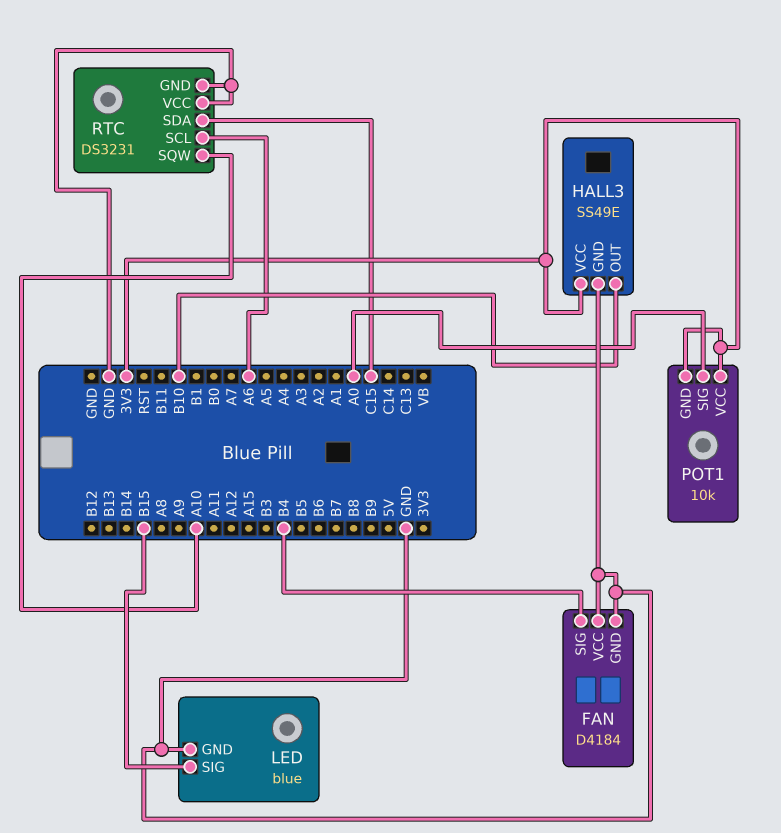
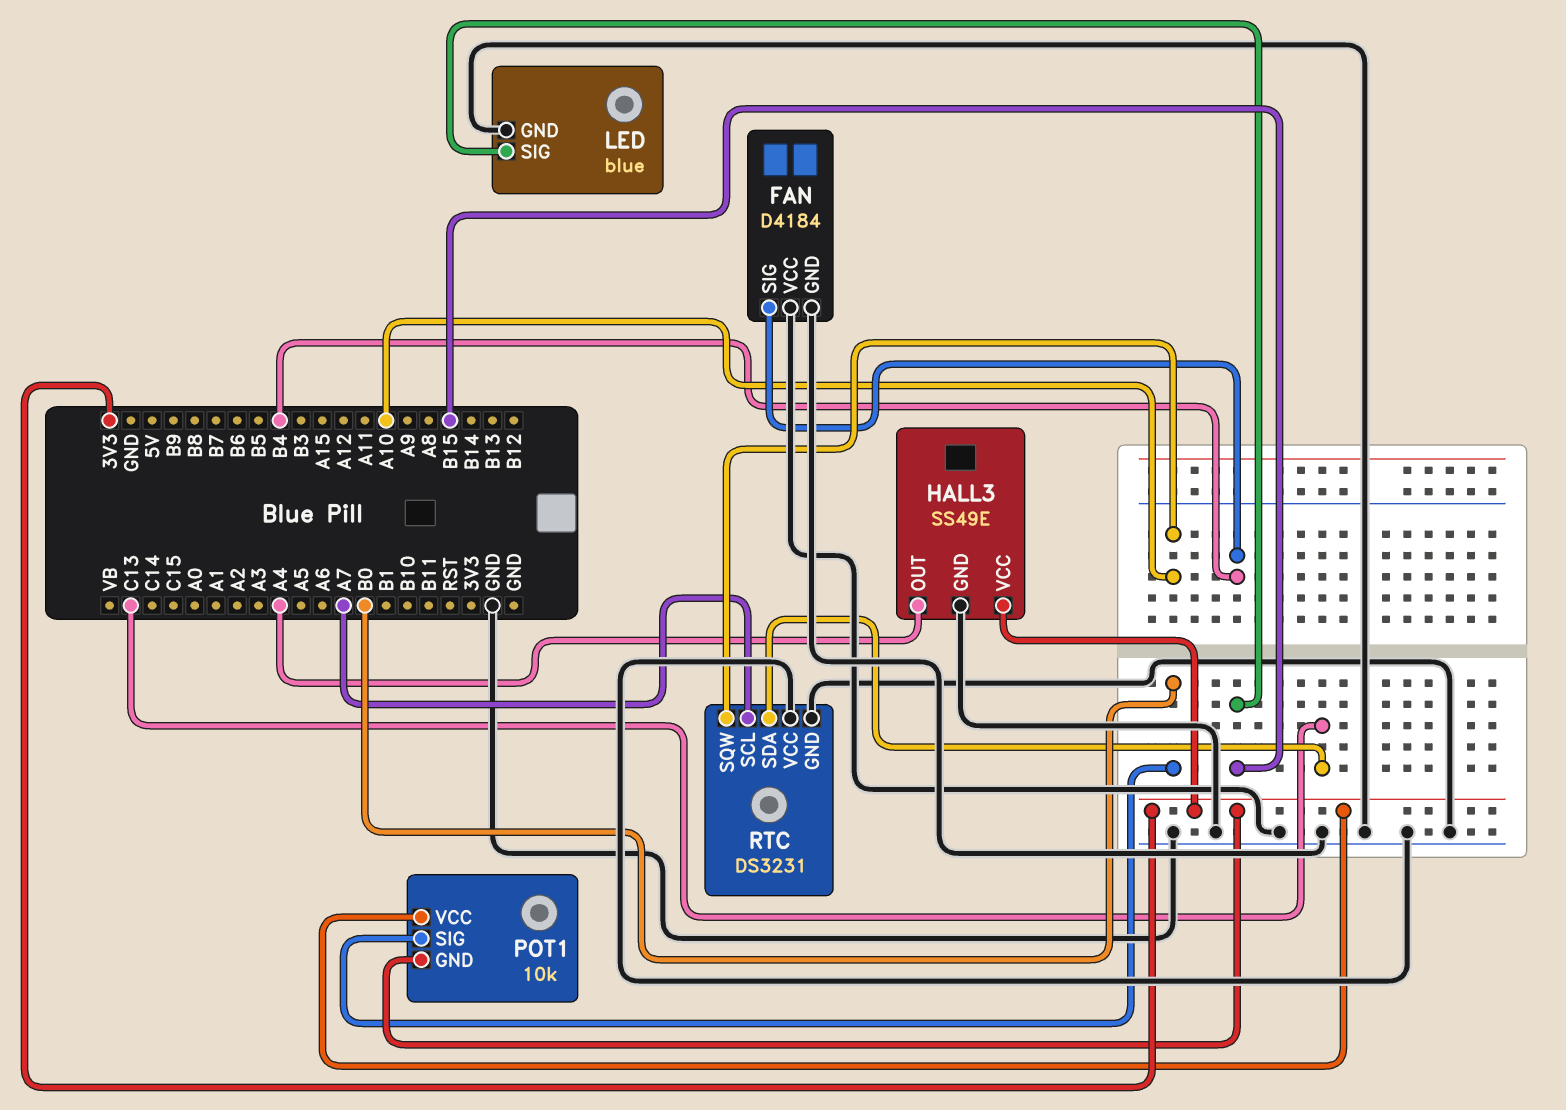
HALL3 pin OUT: B10 -> A4
POT1 pin SIG: A0 -> B0
RTC pin SCL: A6 -> A7
RTC pin SDA: C15 -> C13

